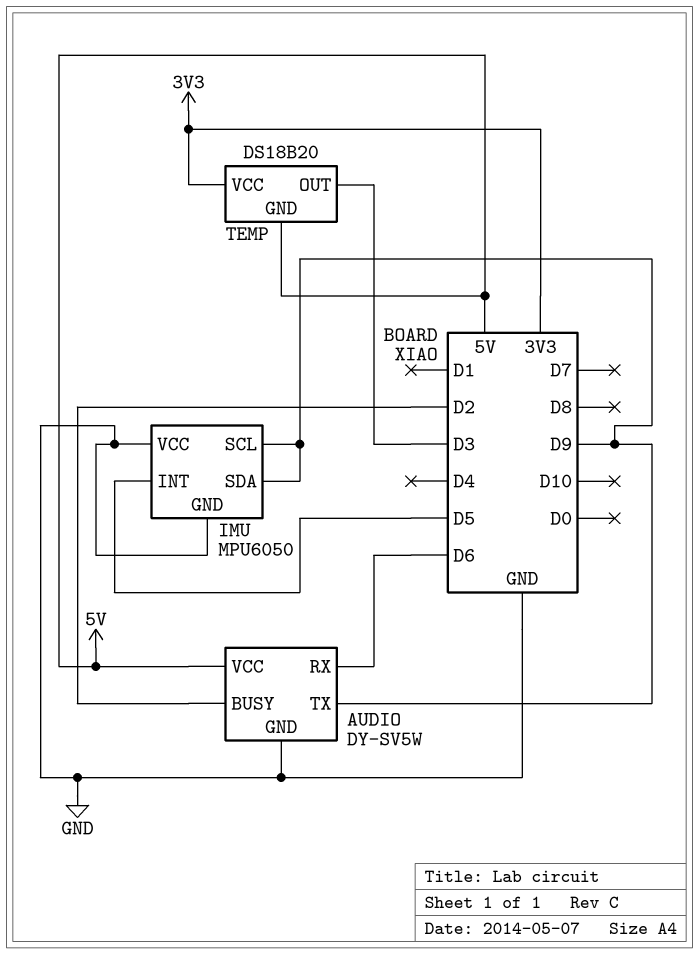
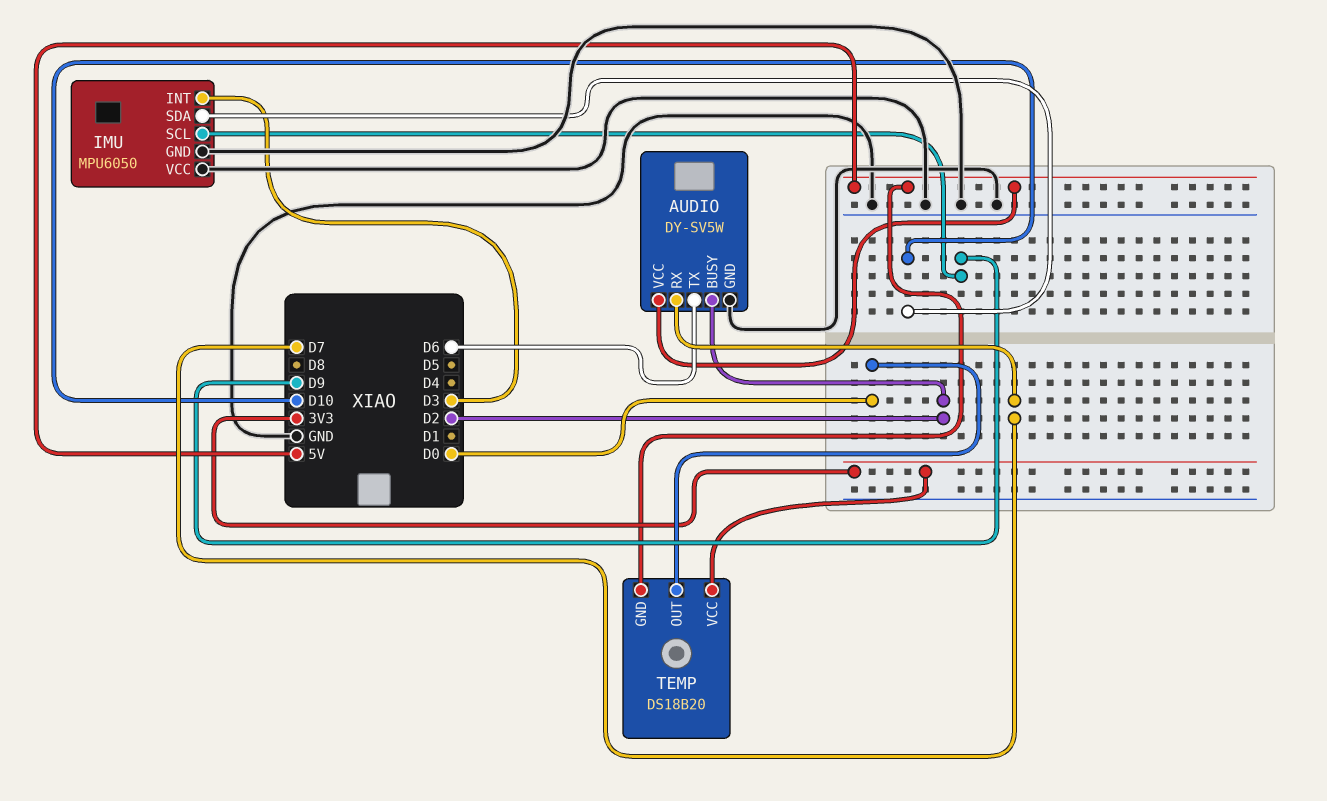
AUDIO pin RX: D6 -> D7
AUDIO pin TX: D9 -> D6
IMU pin INT: D5 -> D3
IMU pin SDA: D9 -> D10
TEMP pin OUT: D3 -> D0

